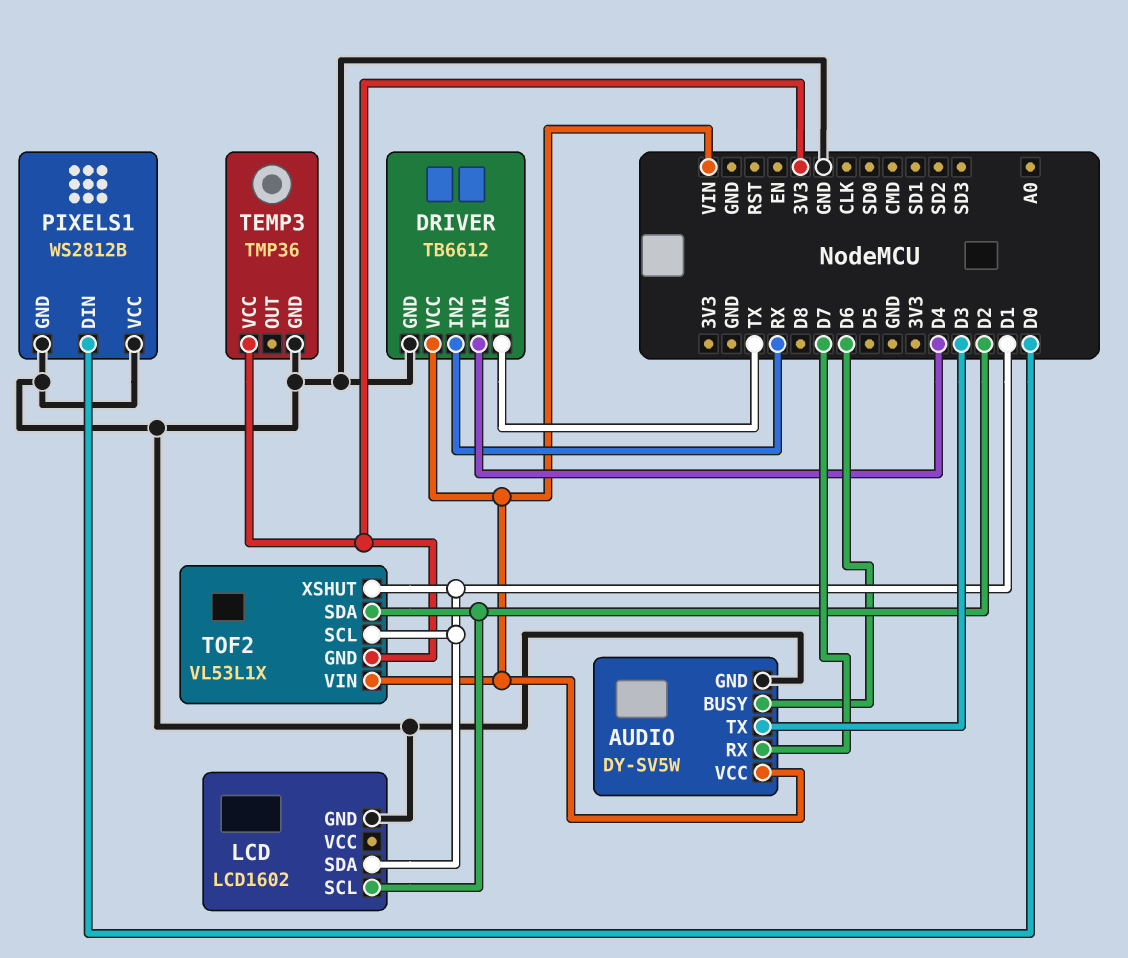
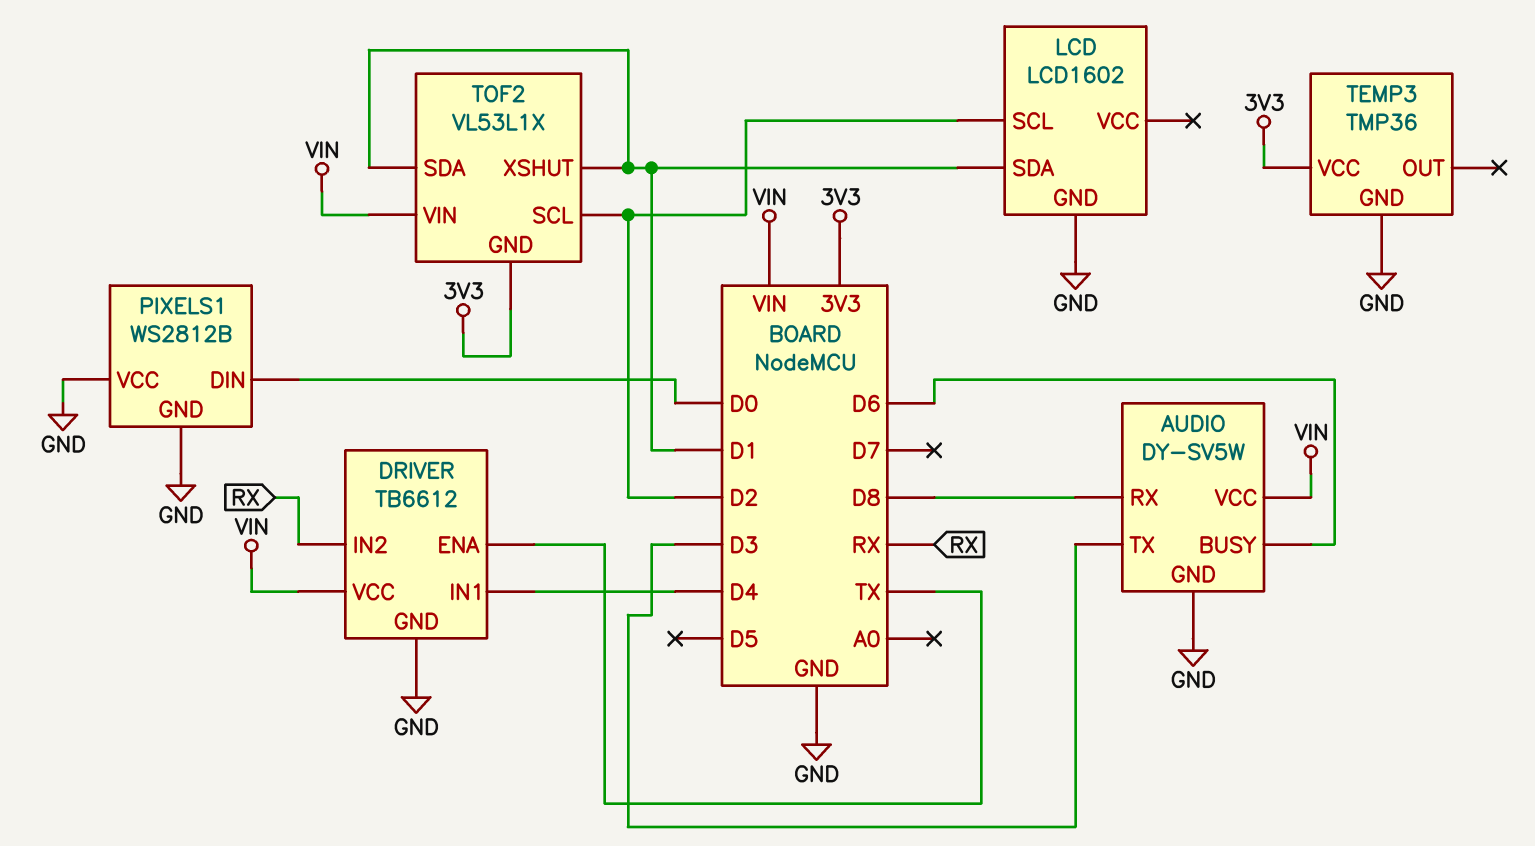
AUDIO pin RX: D7 -> D8
TOF2 pin SCL: D1 -> D2
TOF2 pin SDA: D2 -> D1

